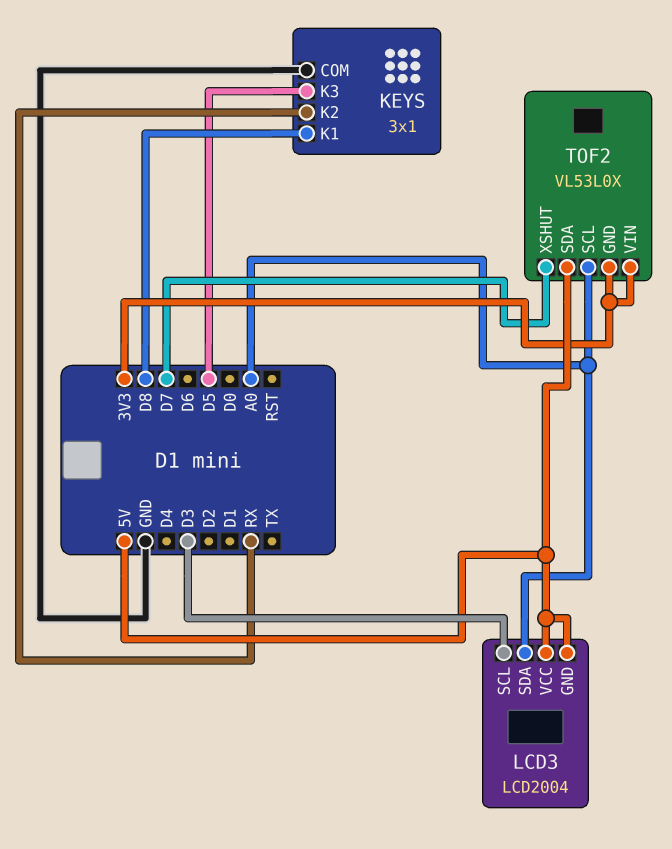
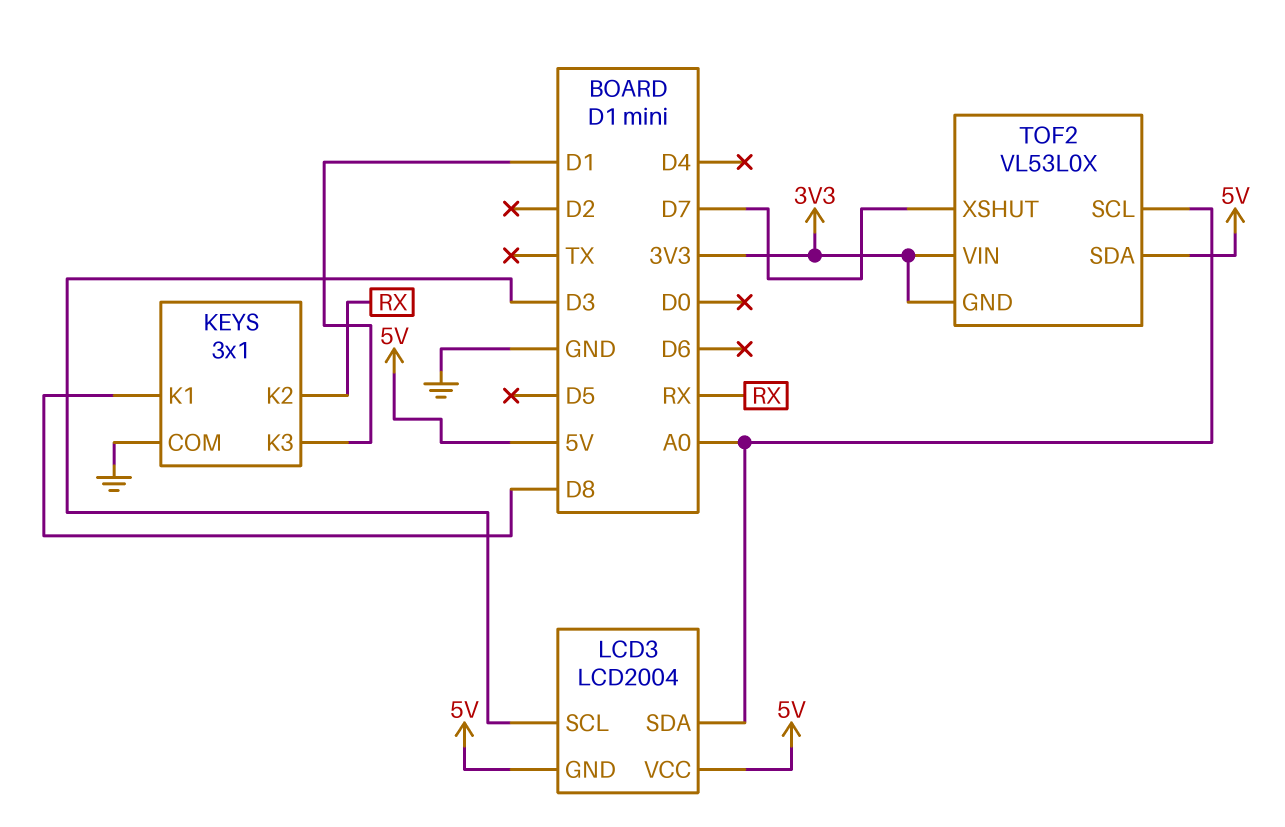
KEYS pin K3: D5 -> D1

